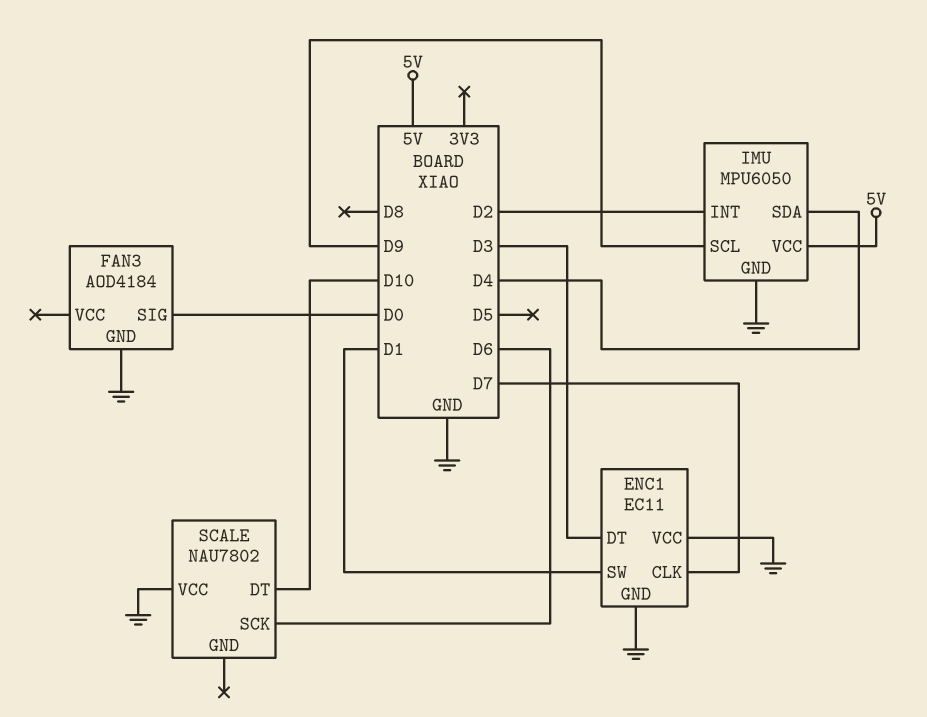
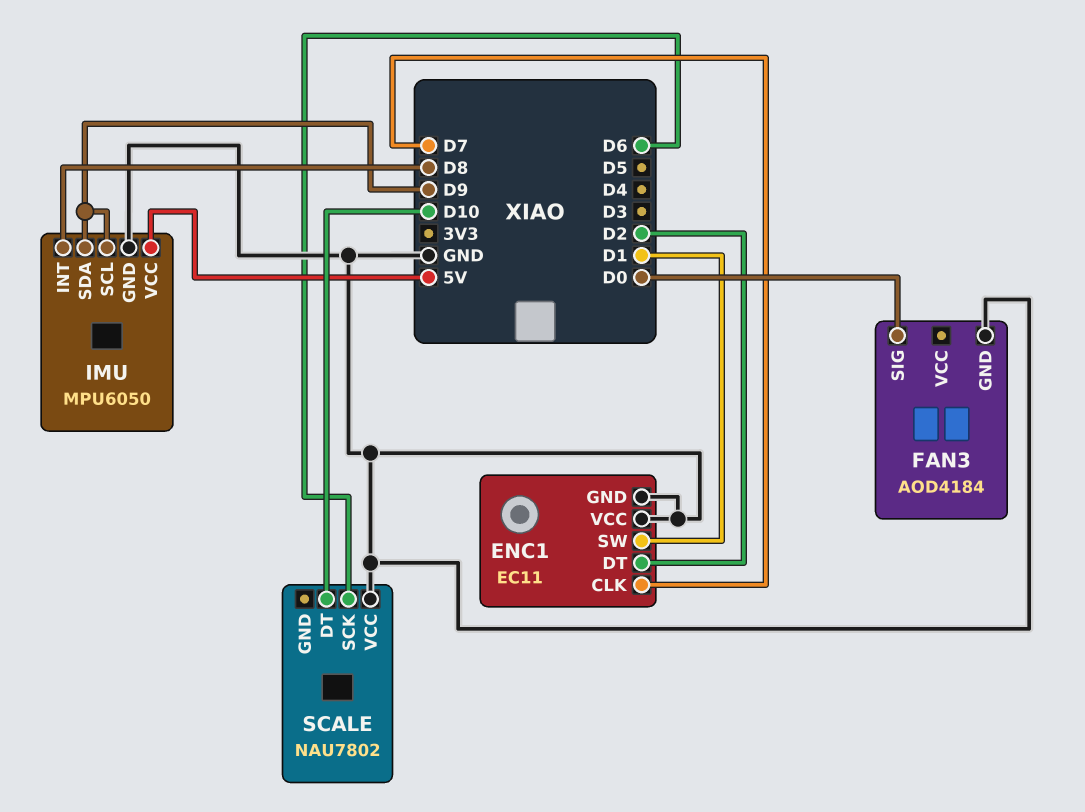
ENC1 pin DT: D3 -> D2
IMU pin INT: D2 -> D8
IMU pin SDA: D4 -> D9

